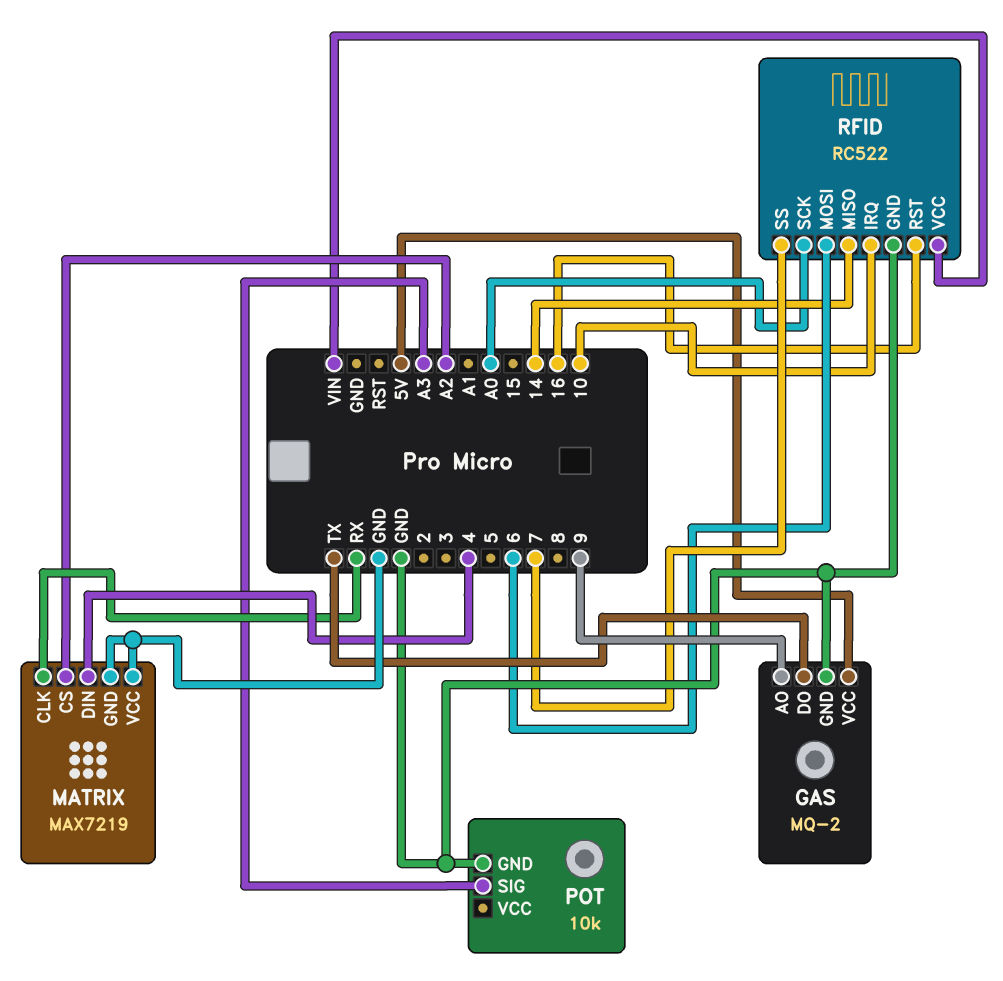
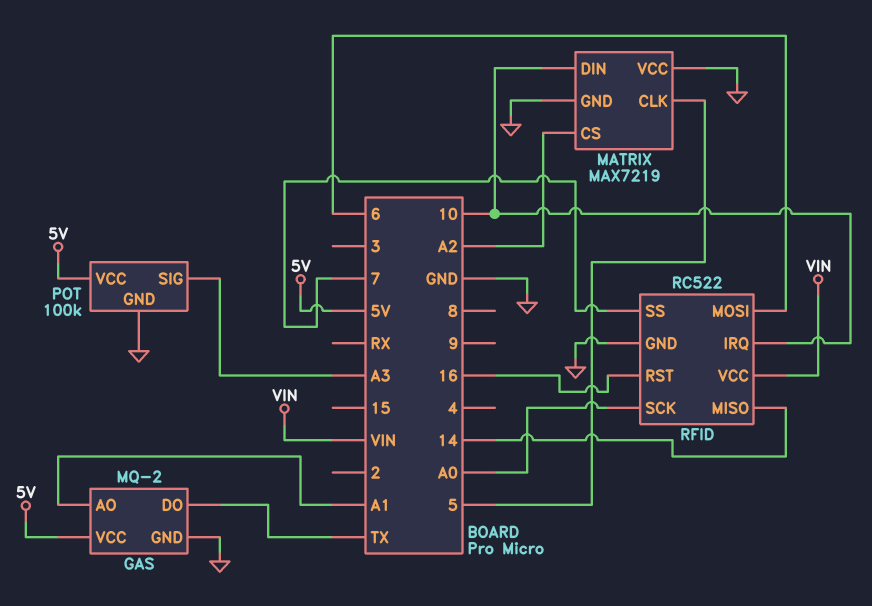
GAS pin AO: 9 -> A1
MATRIX pin CLK: RX -> 5
MATRIX pin DIN: 4 -> 10
POT: 10k -> 100k
POT pin VCC: none -> 5V

